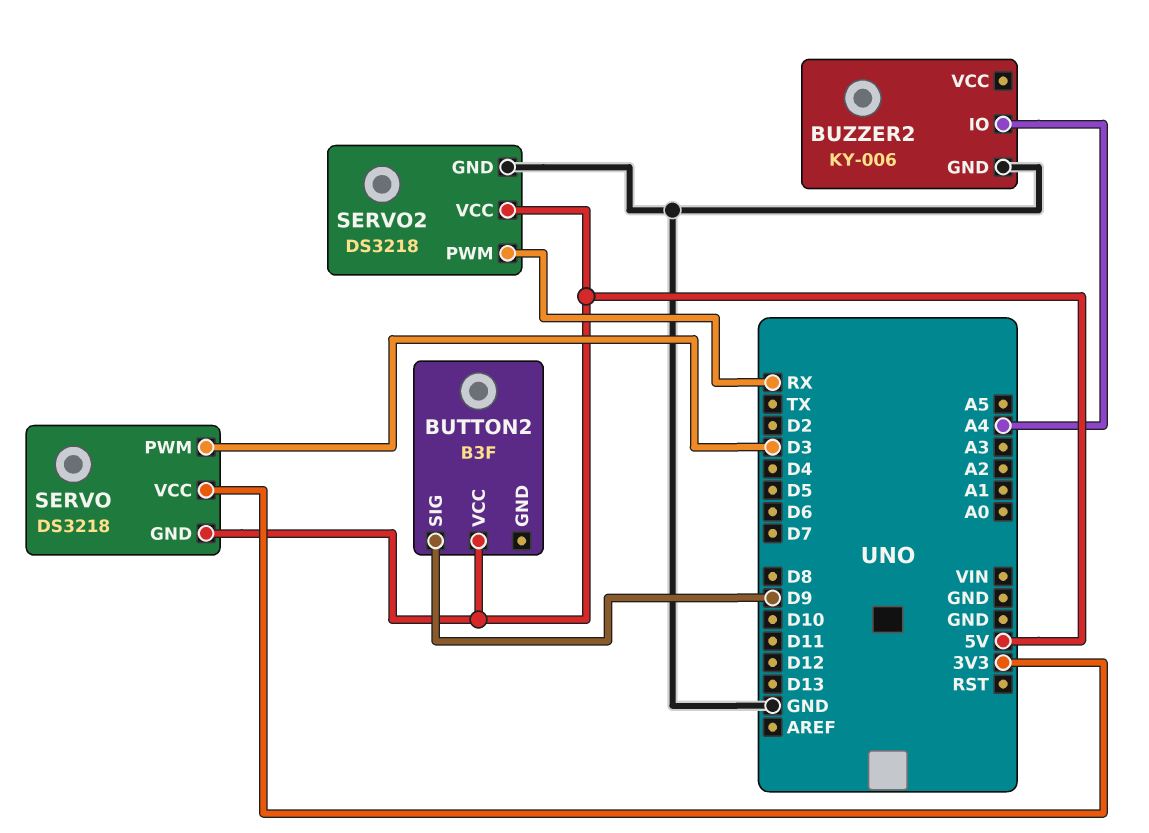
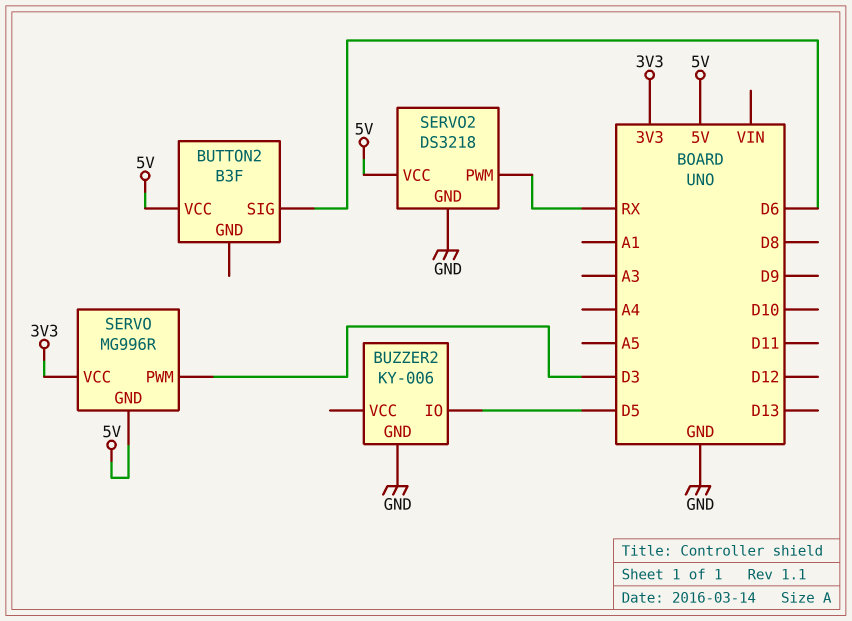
BUTTON2 pin SIG: D9 -> D6
BUZZER2 pin IO: A4 -> D5
SERVO: DS3218 -> MG996R

